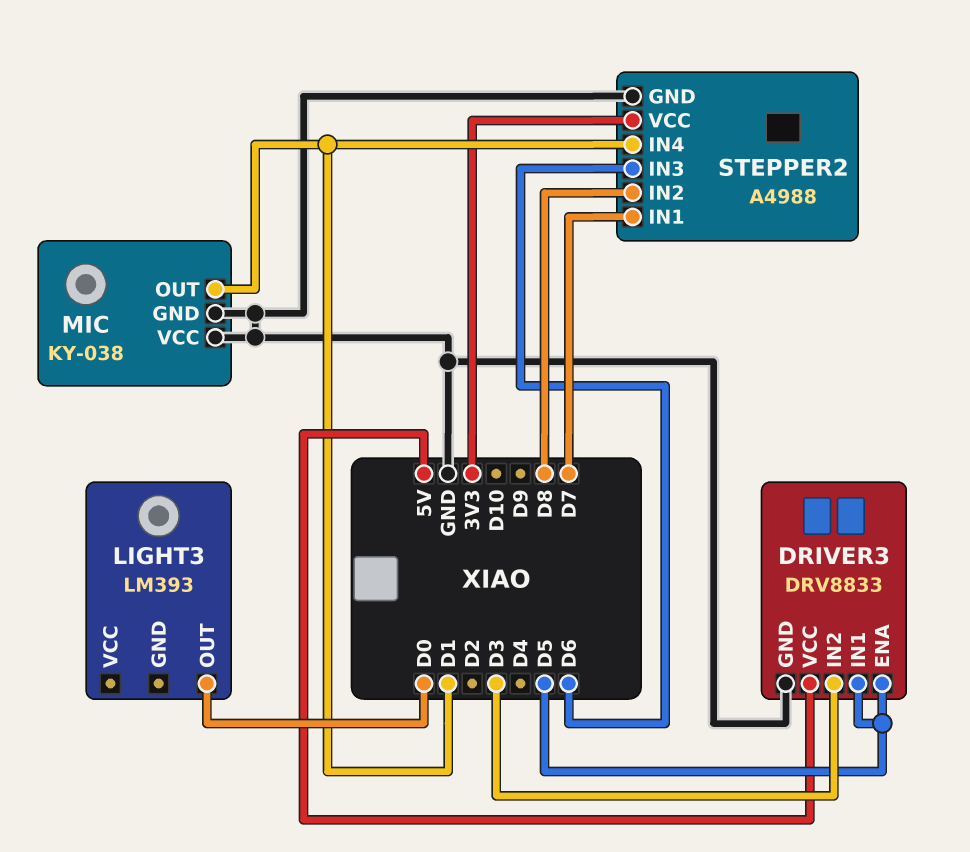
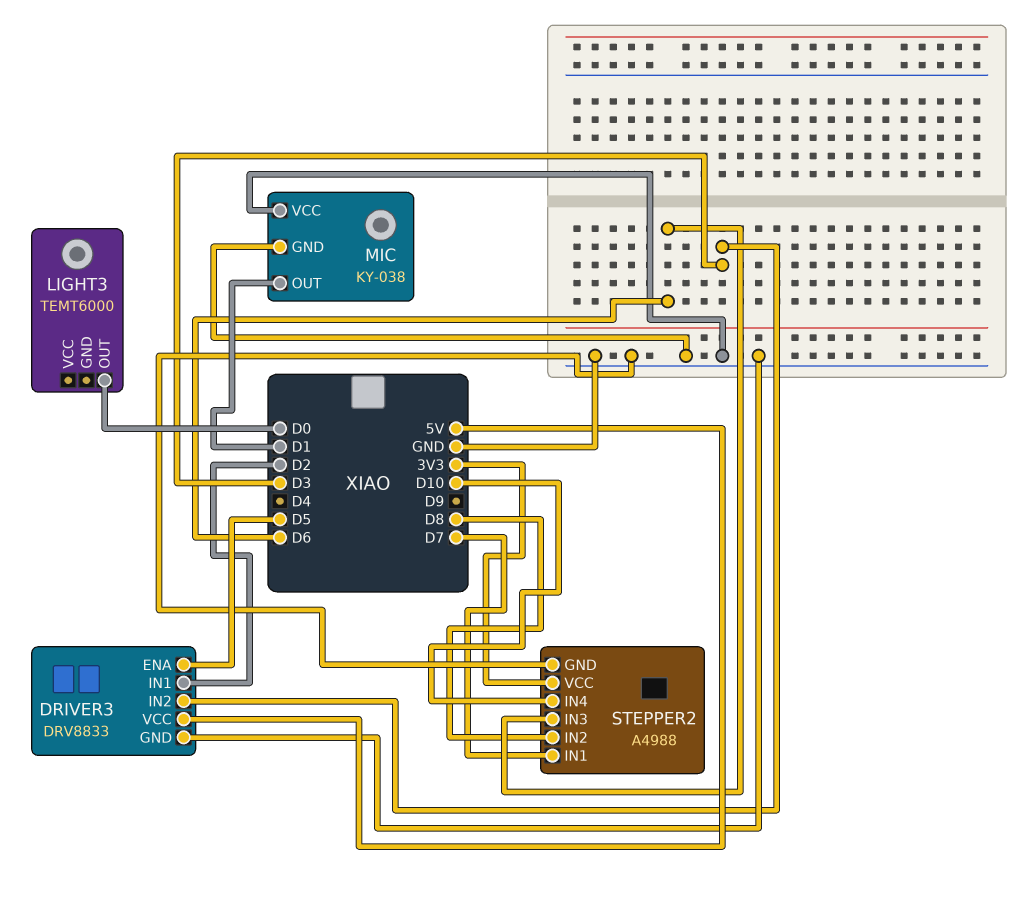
DRIVER3 pin IN1: D5 -> D2
LIGHT3: LM393 -> TEMT6000
STEPPER2 pin IN4: D1 -> D10

